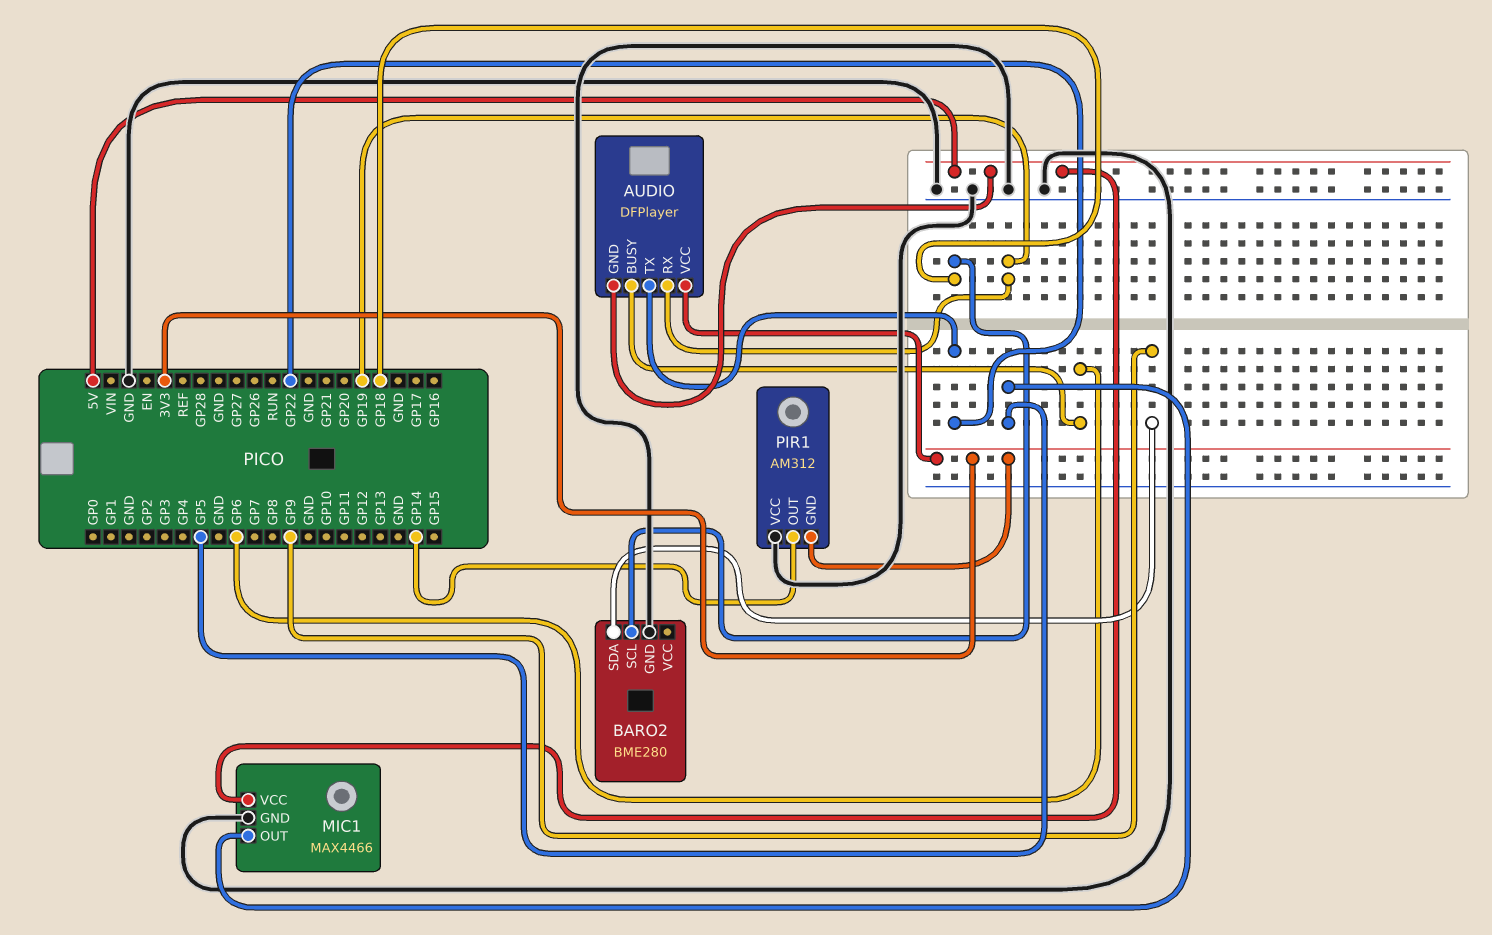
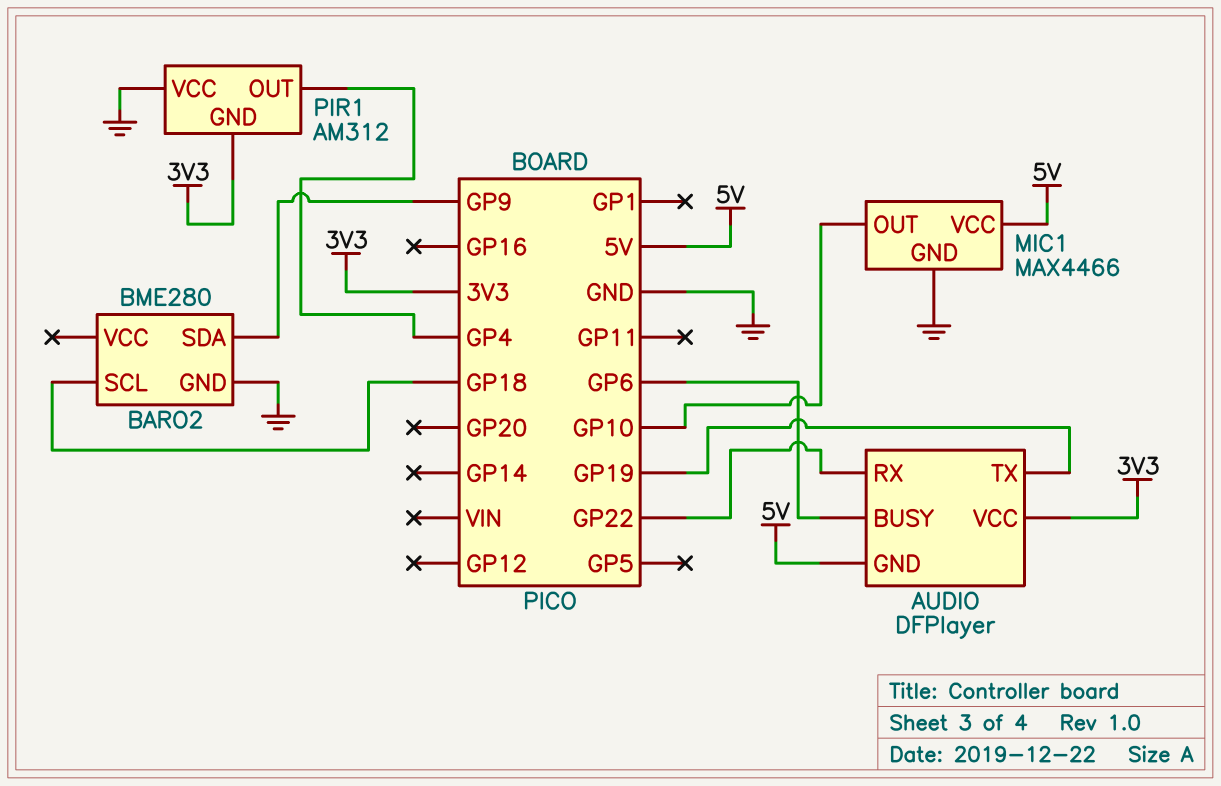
AUDIO pin RX: GP19 -> GP22
AUDIO pin TX: GP22 -> GP19
MIC1 pin OUT: GP5 -> GP10
PIR1 pin OUT: GP14 -> GP4

